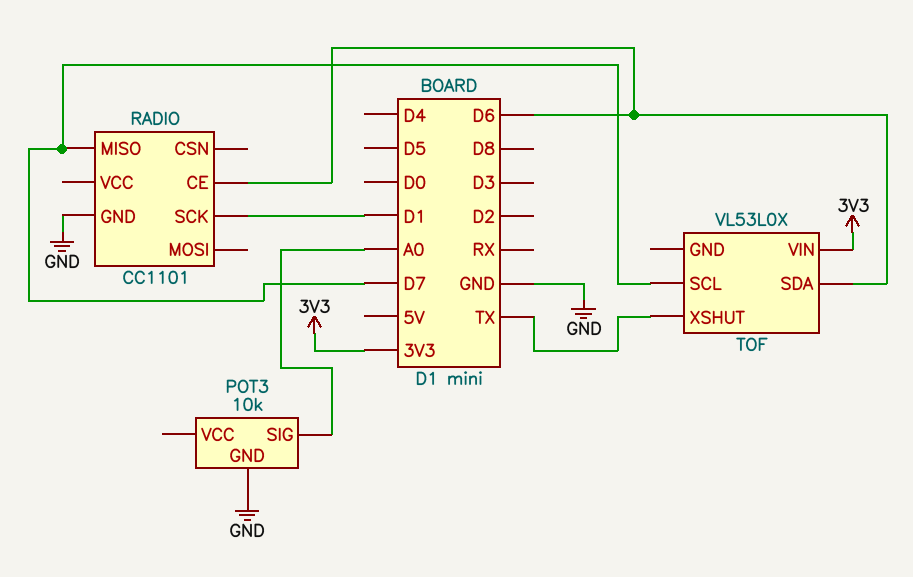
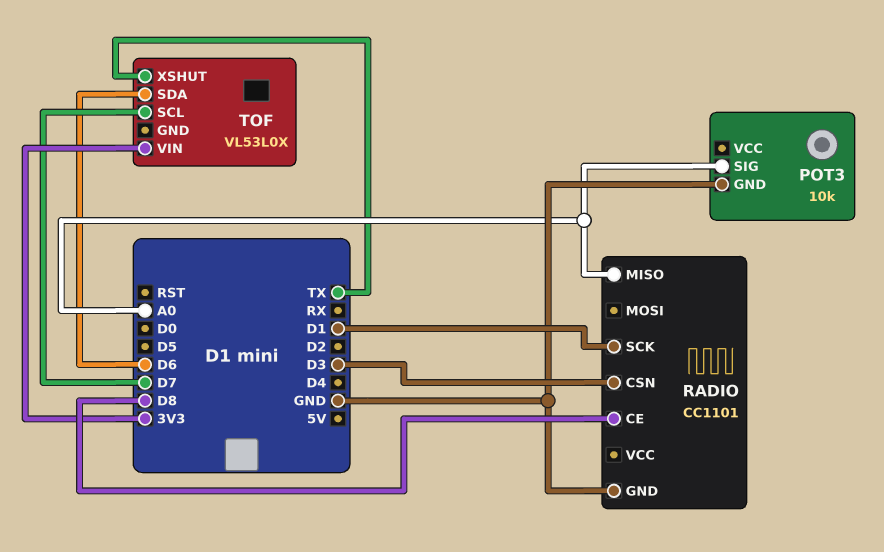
RADIO pin CE: D6 -> D8
RADIO pin CSN: none -> D3
RADIO pin MISO: D7 -> A0

